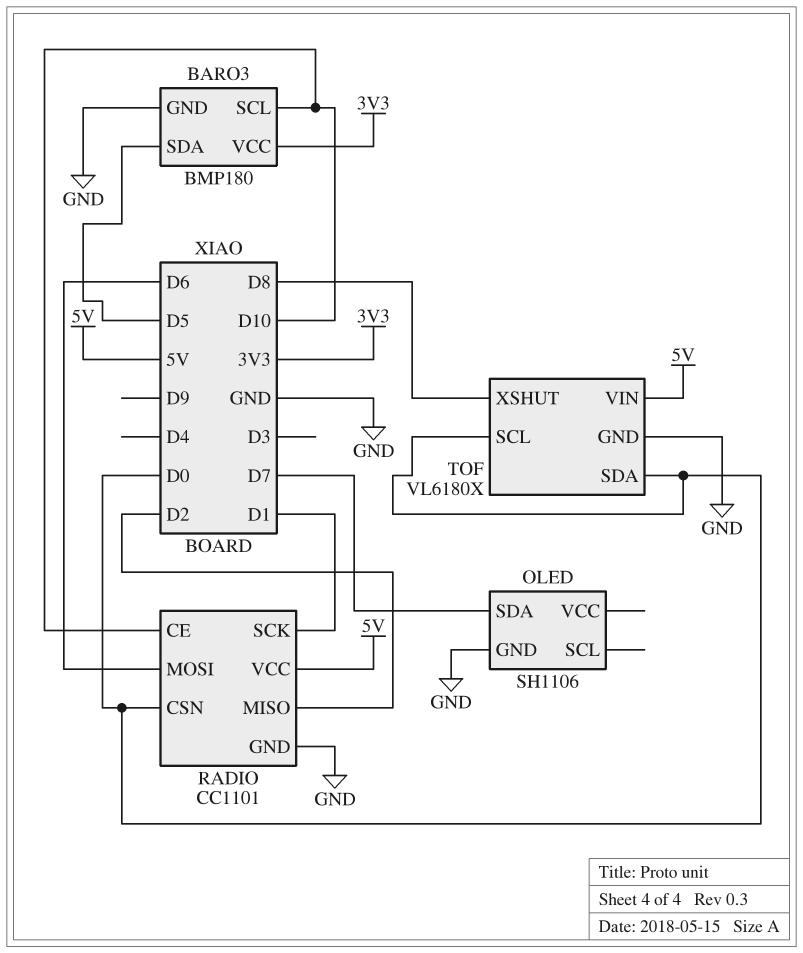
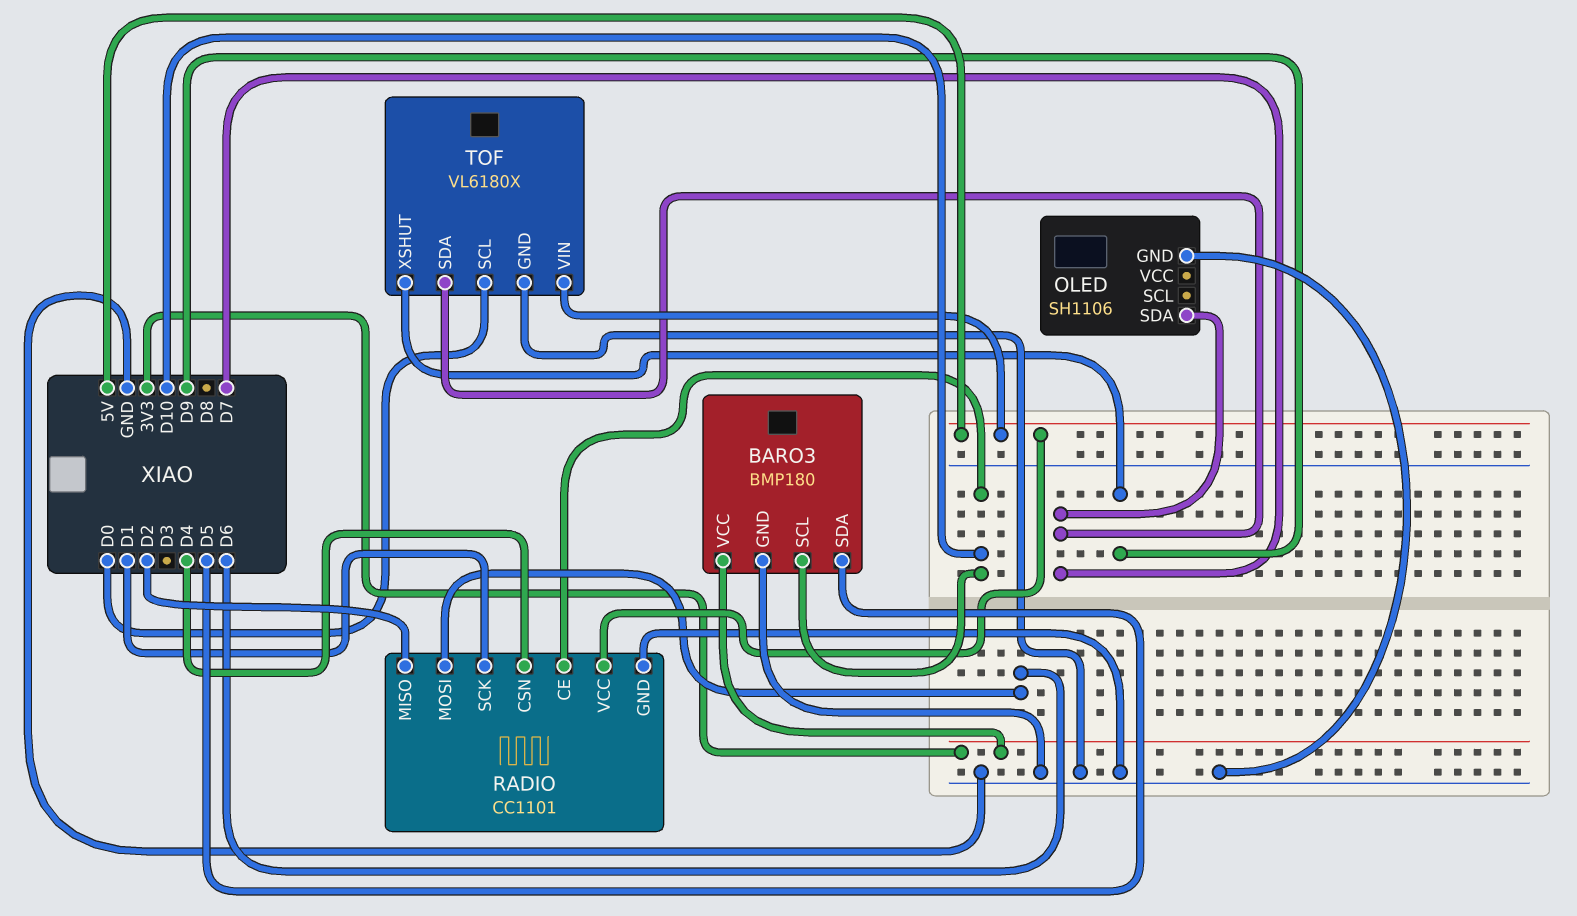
RADIO pin CSN: D0 -> D4
TOF pin SDA: D0 -> D7
TOF pin XSHUT: D8 -> D9

